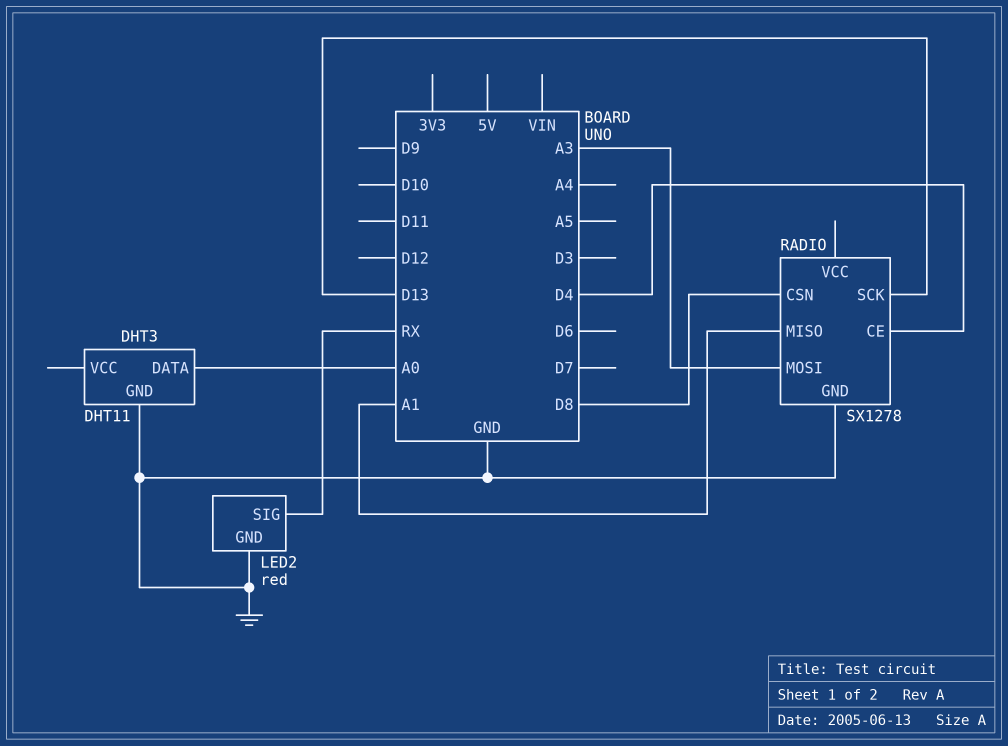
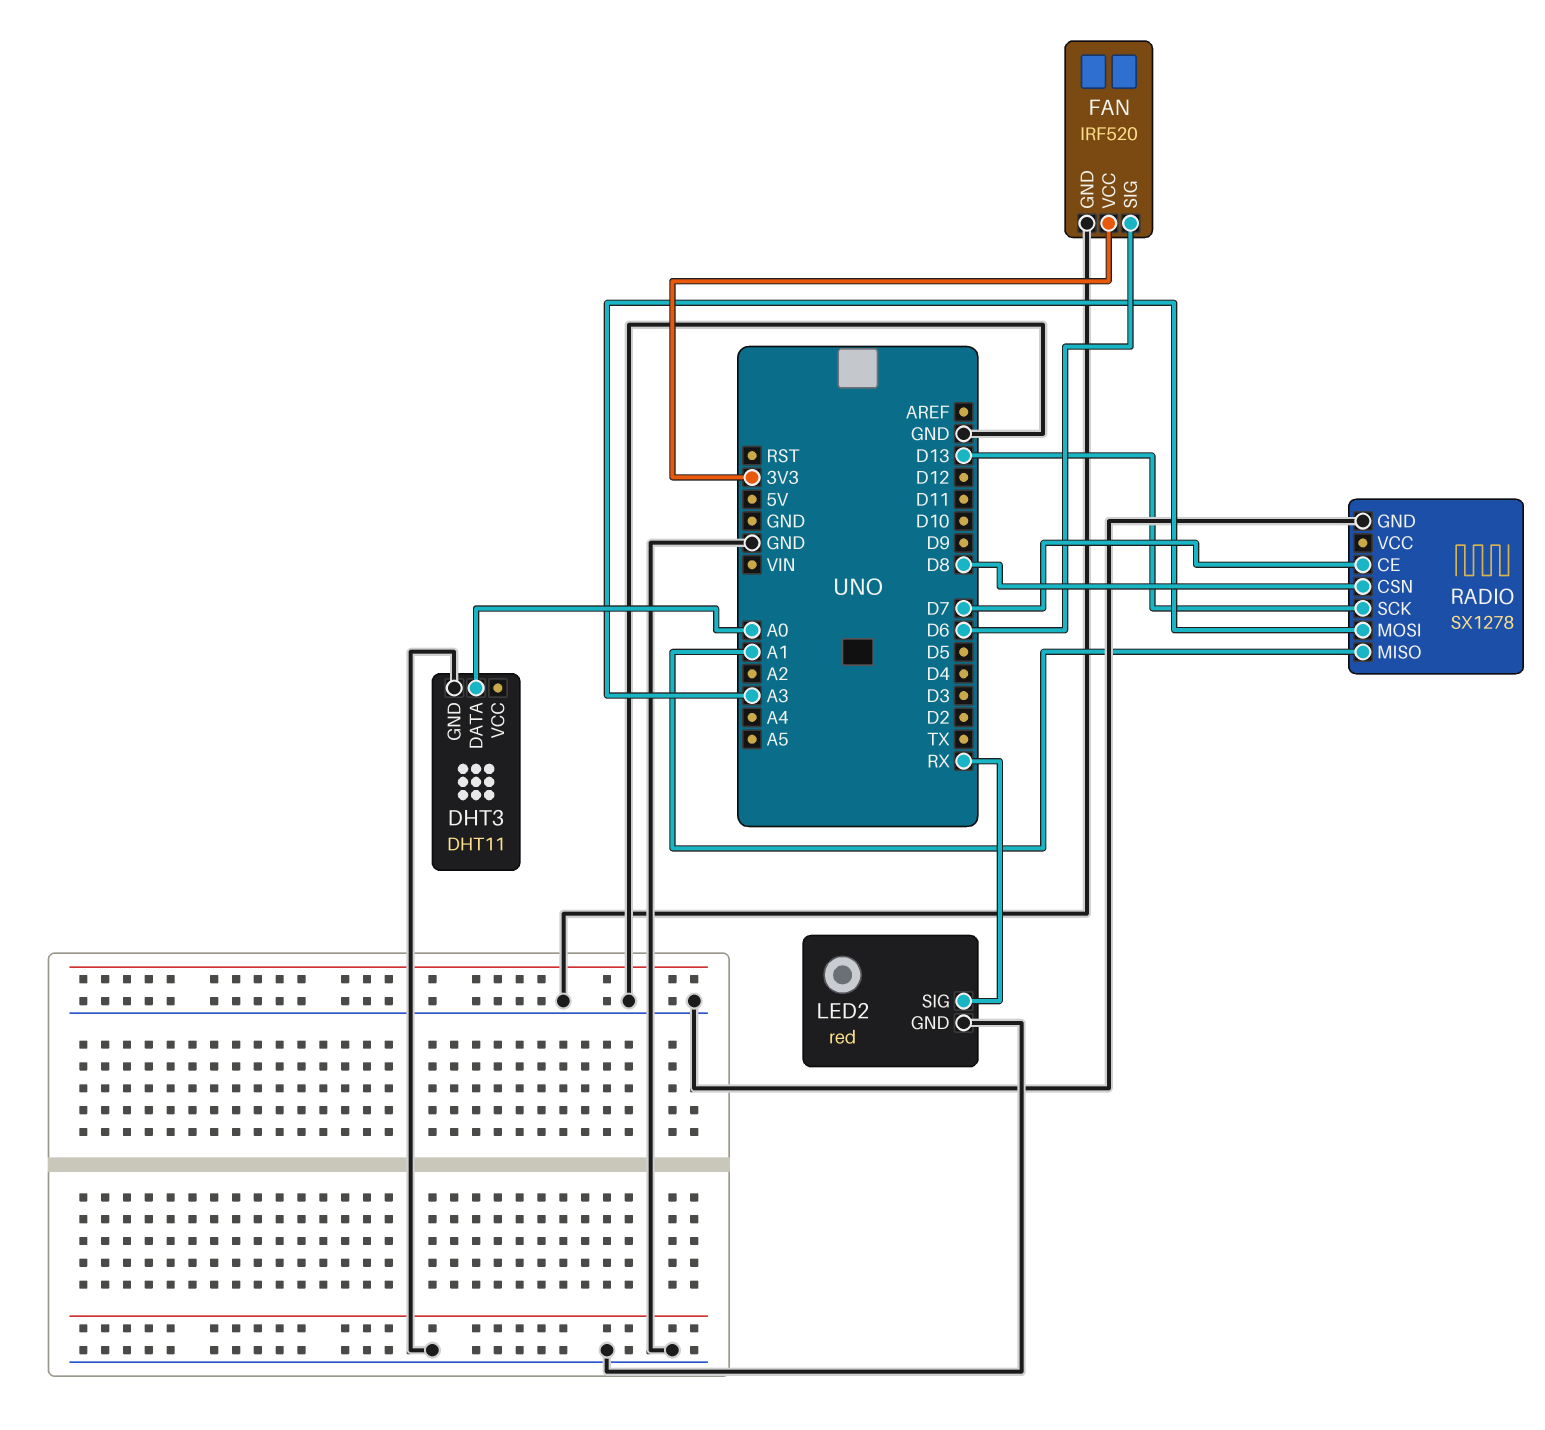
FAN: none -> IRF520
FAN pin GND: none -> GND
FAN pin SIG: none -> D6
FAN pin VCC: none -> 3V3
RADIO pin CE: D4 -> D7

